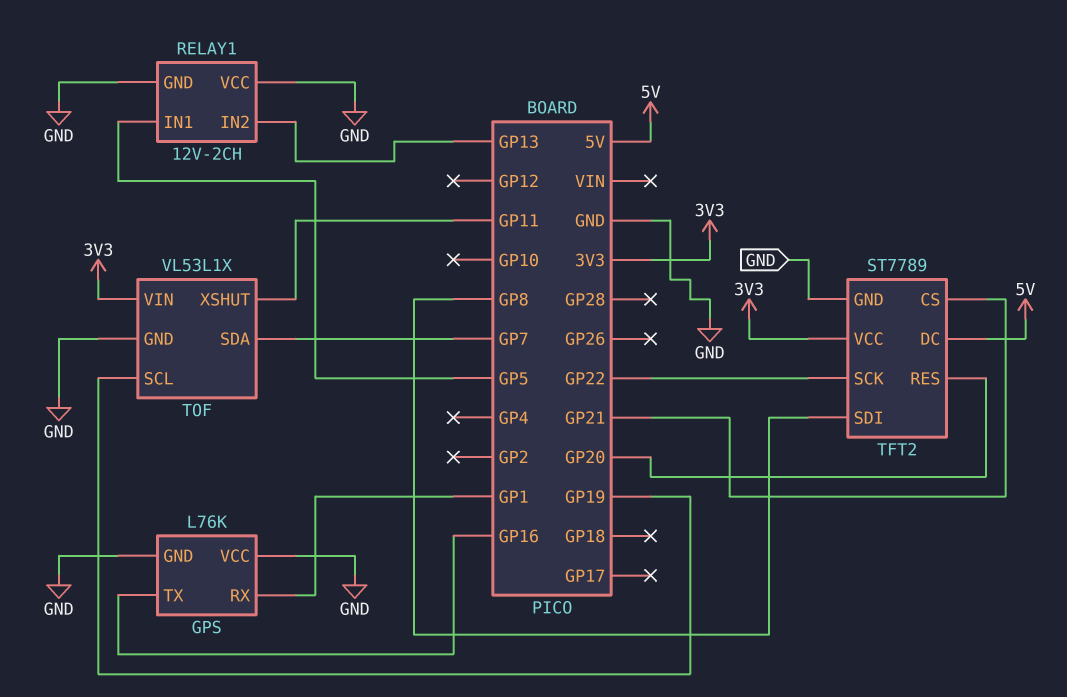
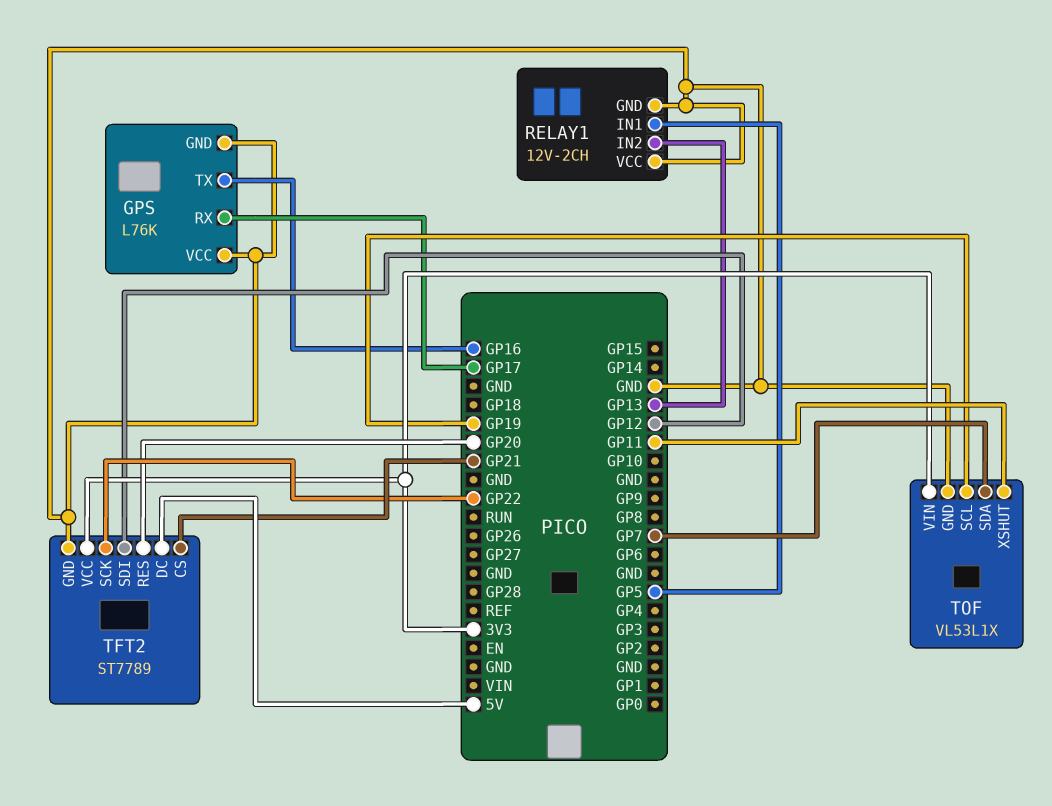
GPS pin RX: GP1 -> GP17
TFT2 pin SDI: GP8 -> GP12

